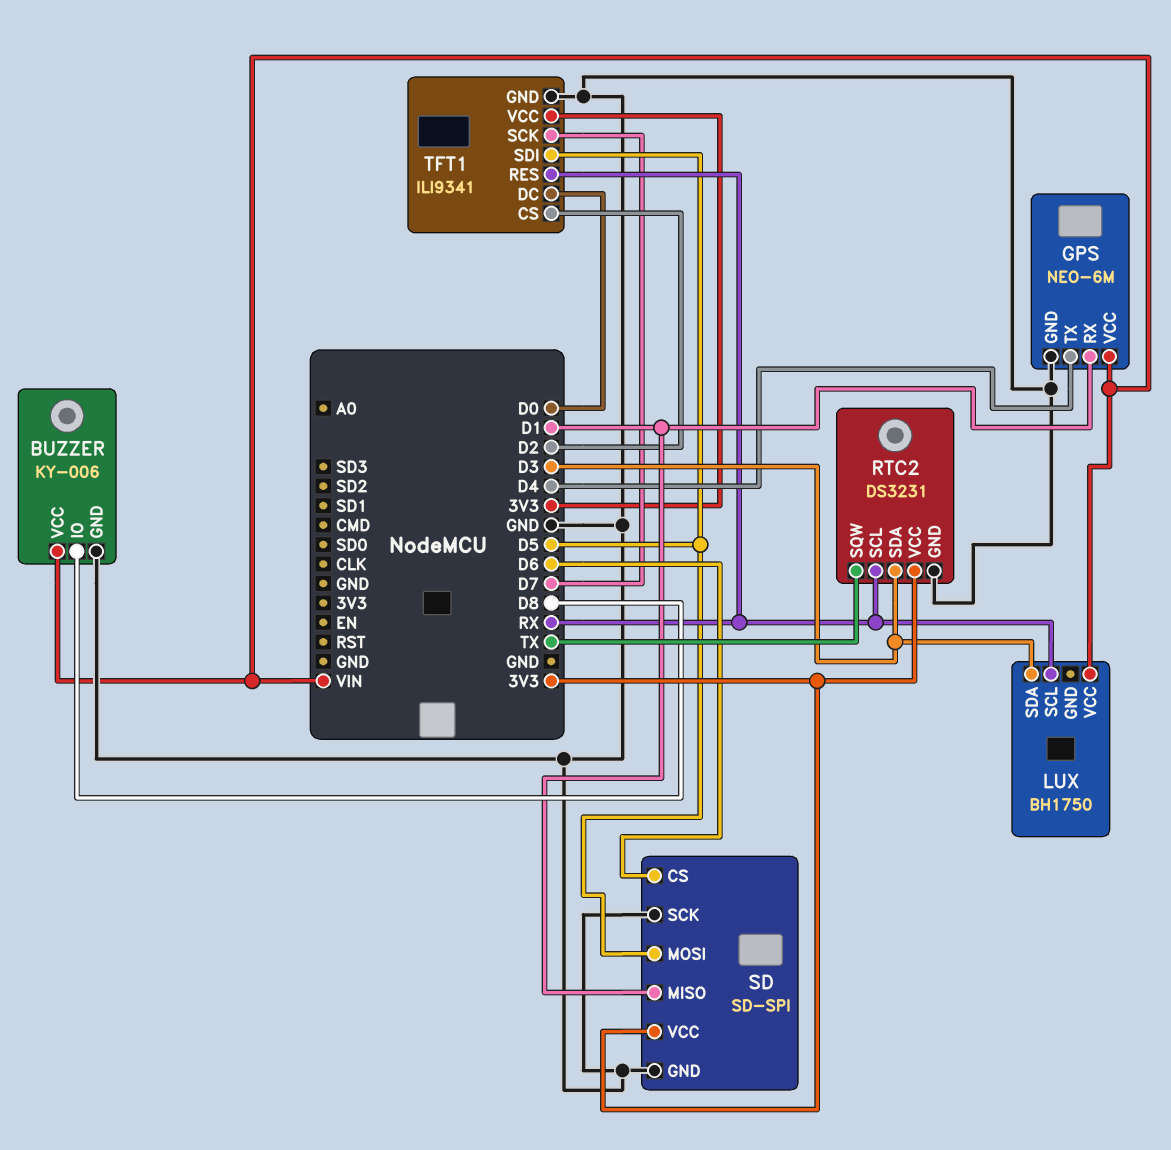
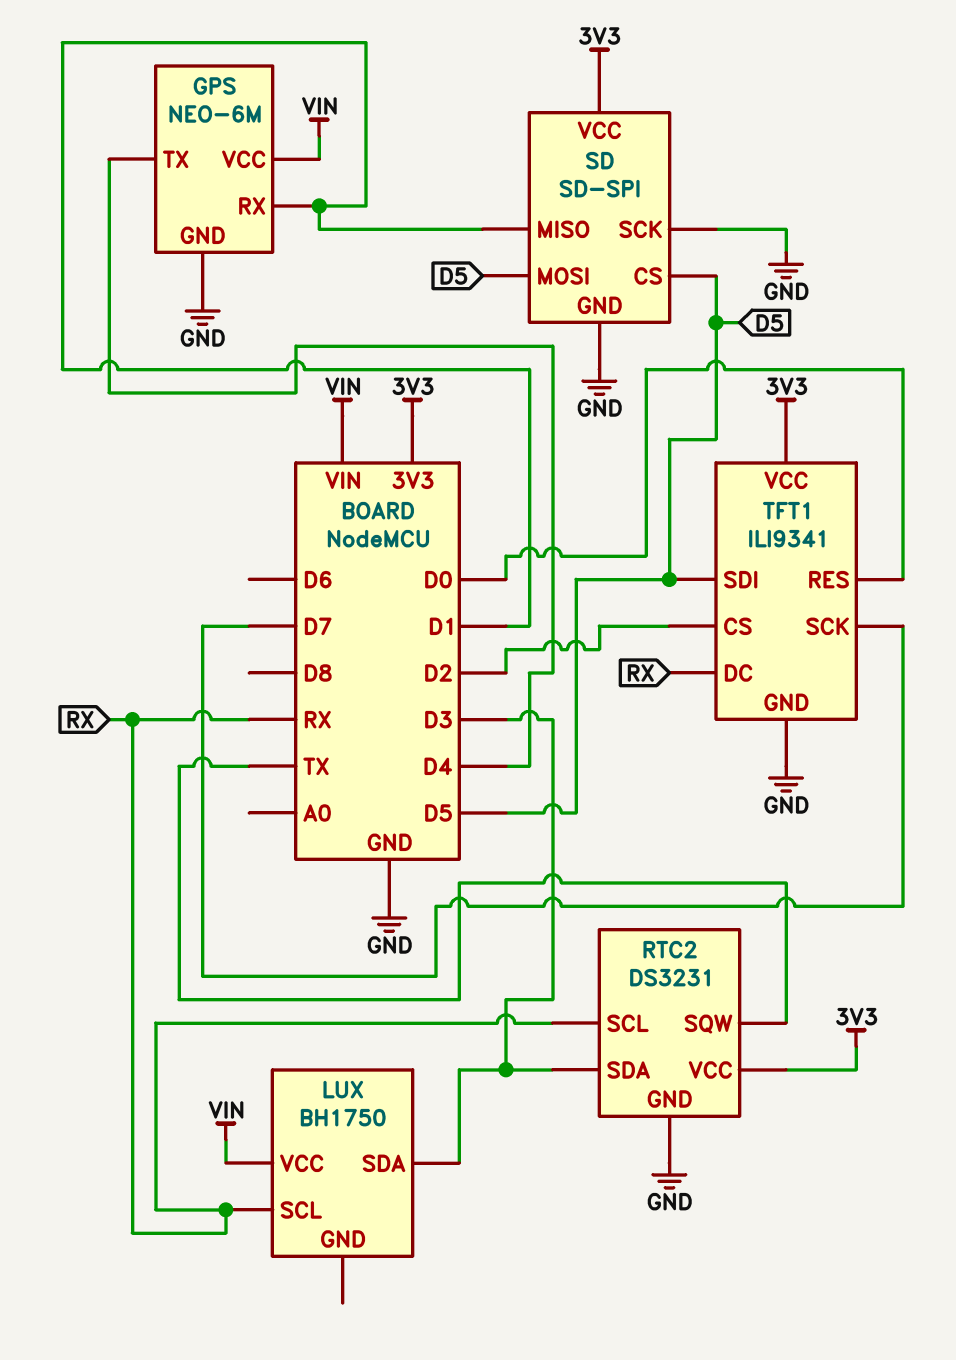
BUZZER: KY-006 -> none
BUZZER pin GND: GND -> none
BUZZER pin IO: D8 -> none
BUZZER pin VCC: VIN -> none
SD pin CS: D6 -> D5
TFT1 pin DC: D0 -> RX
TFT1 pin RES: RX -> D0

